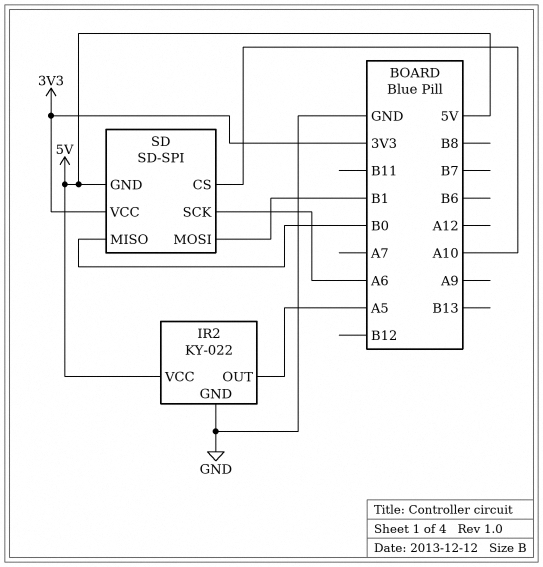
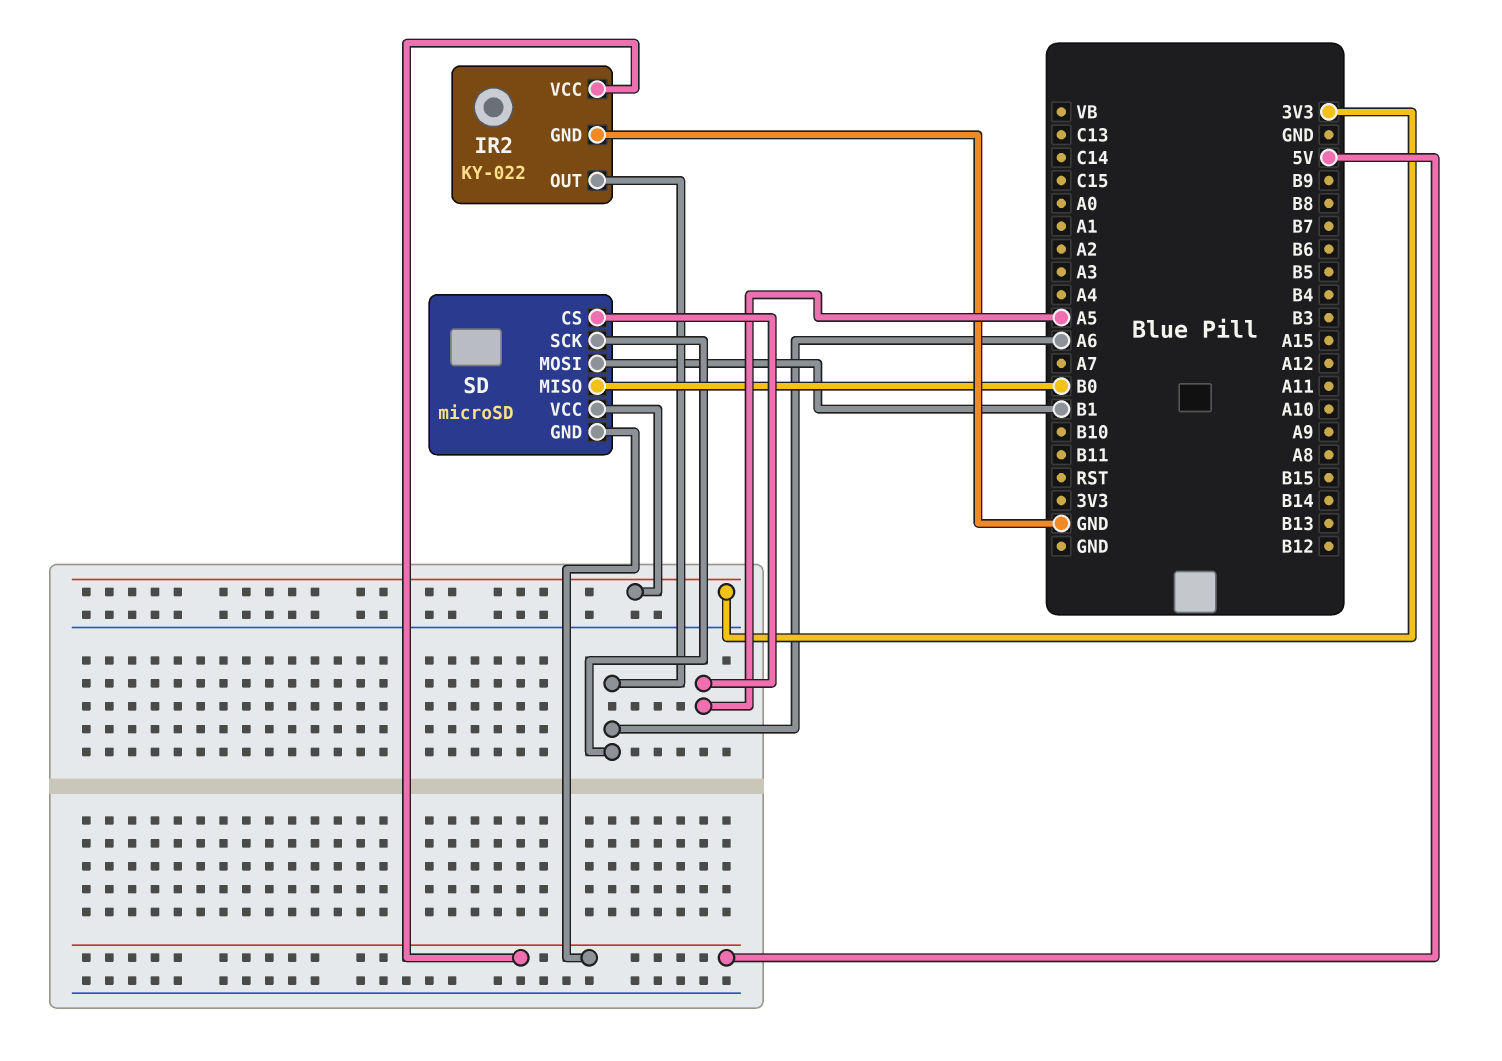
IR2 pin OUT: A5 -> A6
SD: SD-SPI -> microSD
SD pin CS: A10 -> A5

